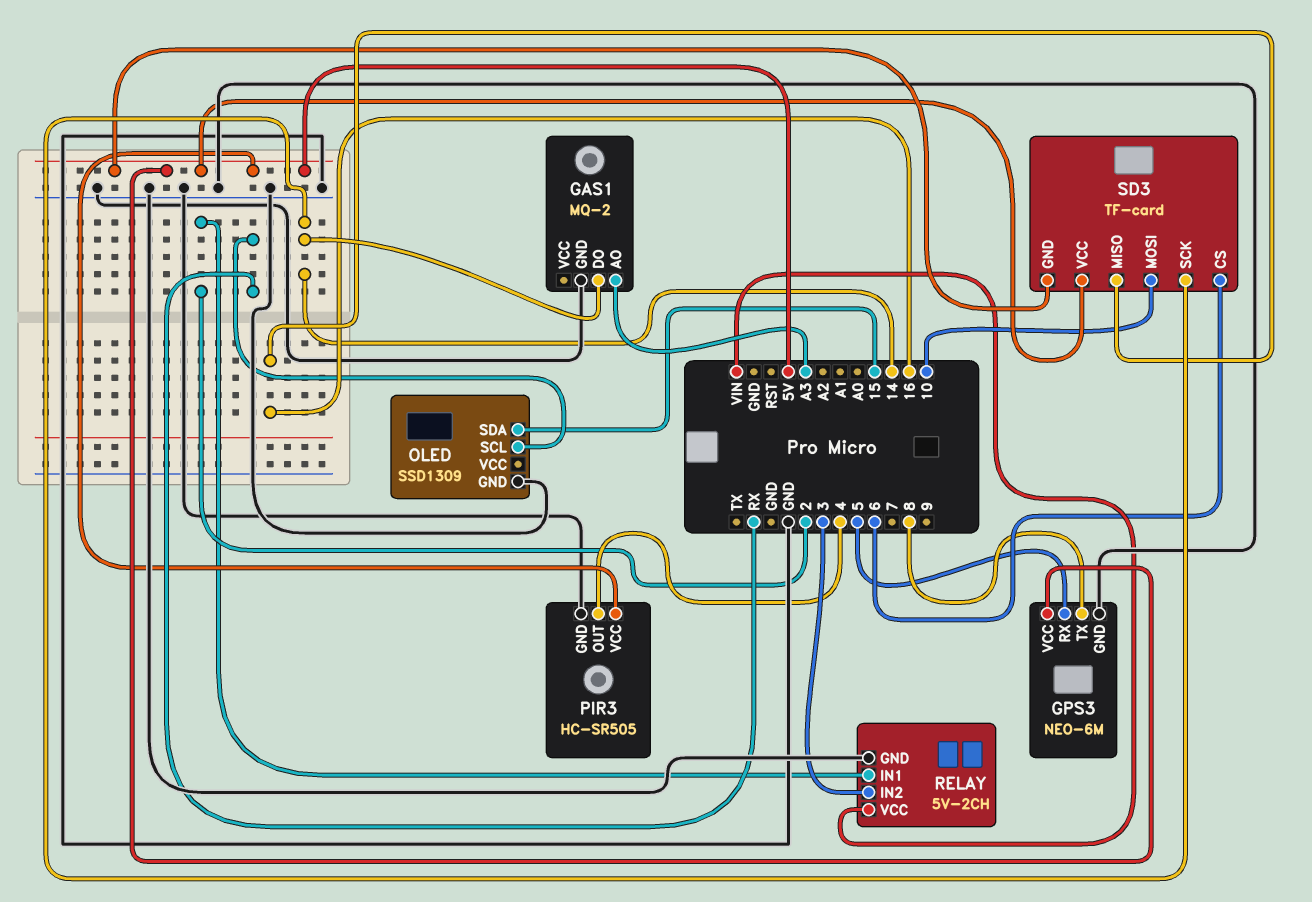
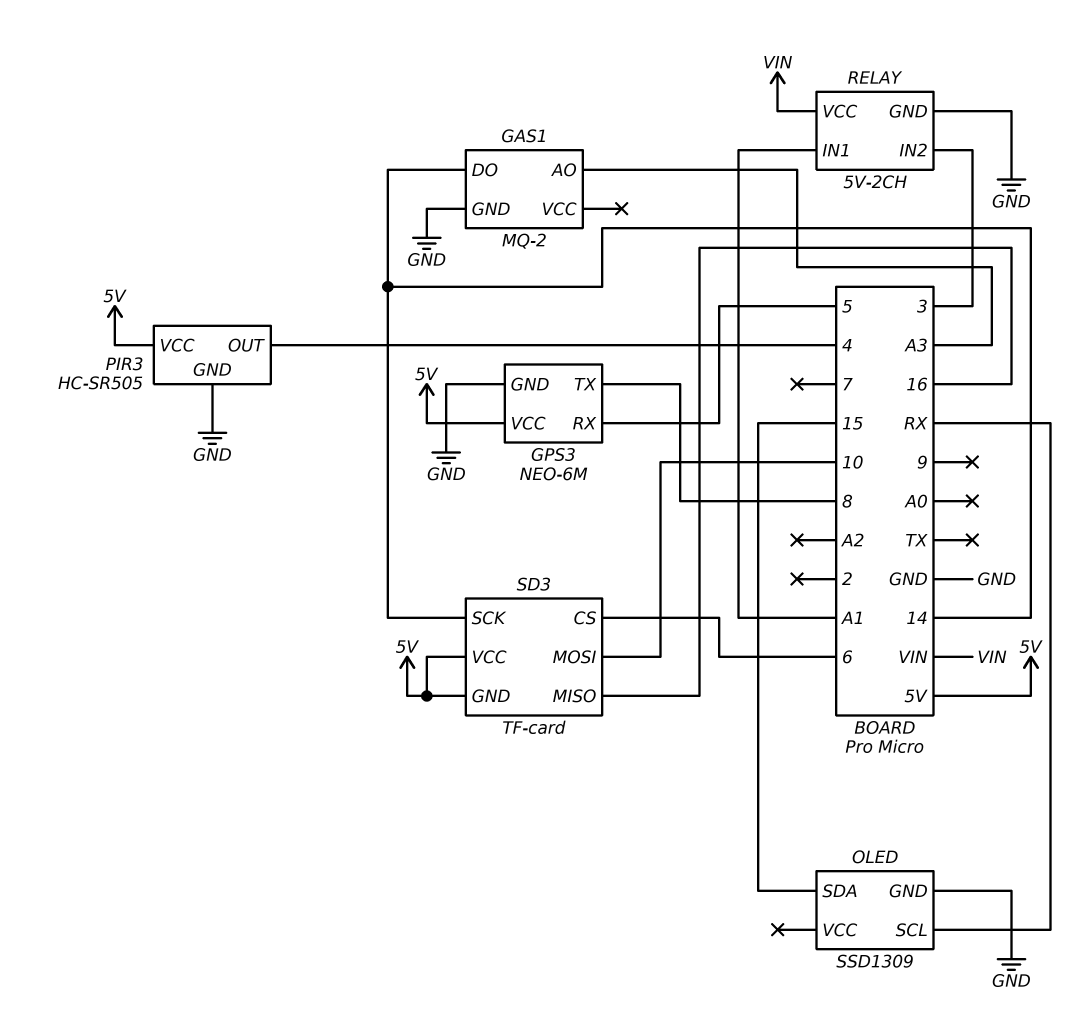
RELAY pin IN1: 2 -> A1

